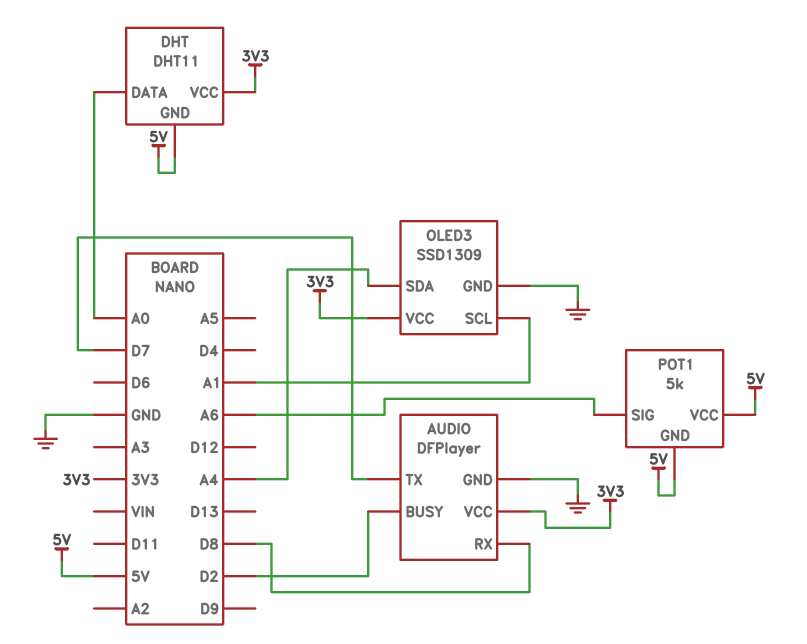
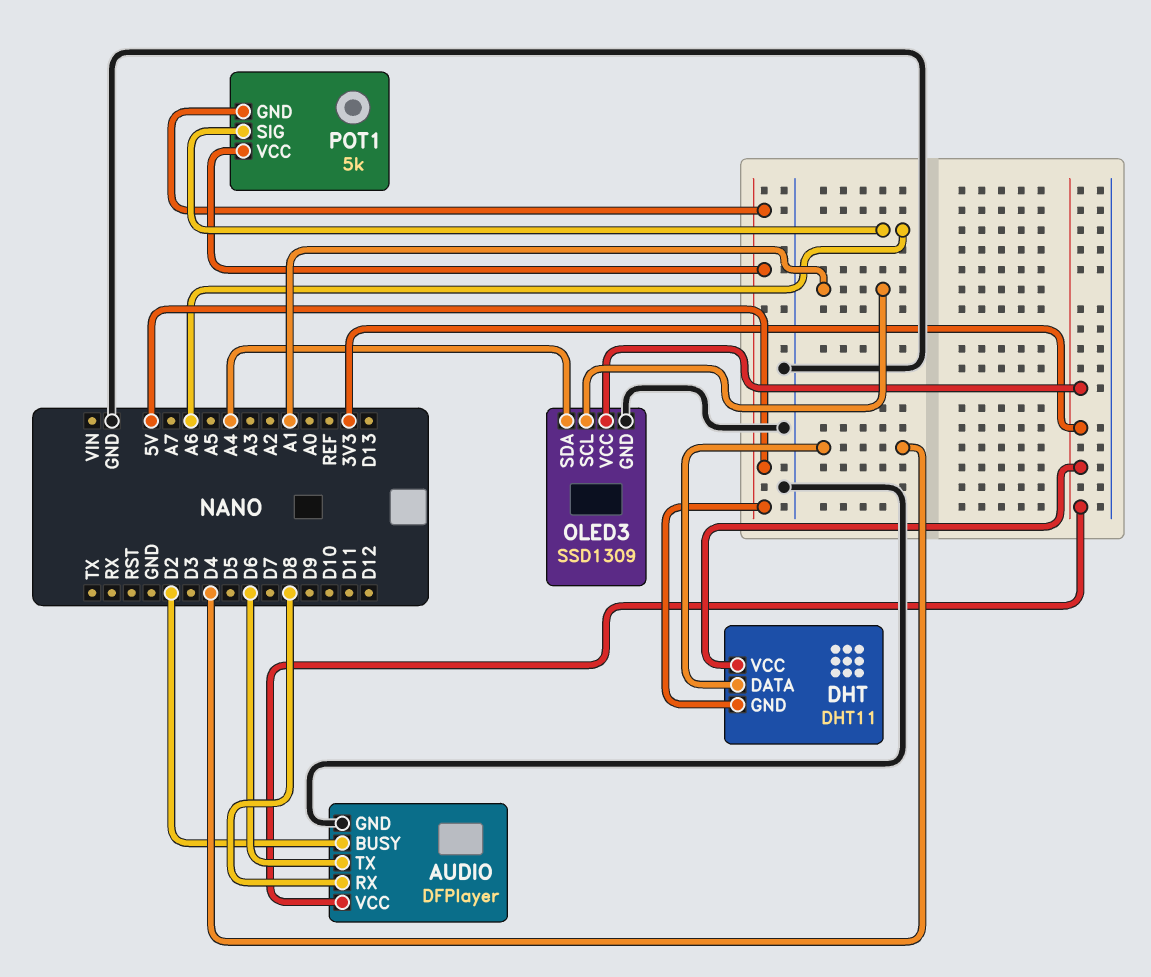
AUDIO pin TX: D7 -> D6
DHT pin DATA: A0 -> D4

